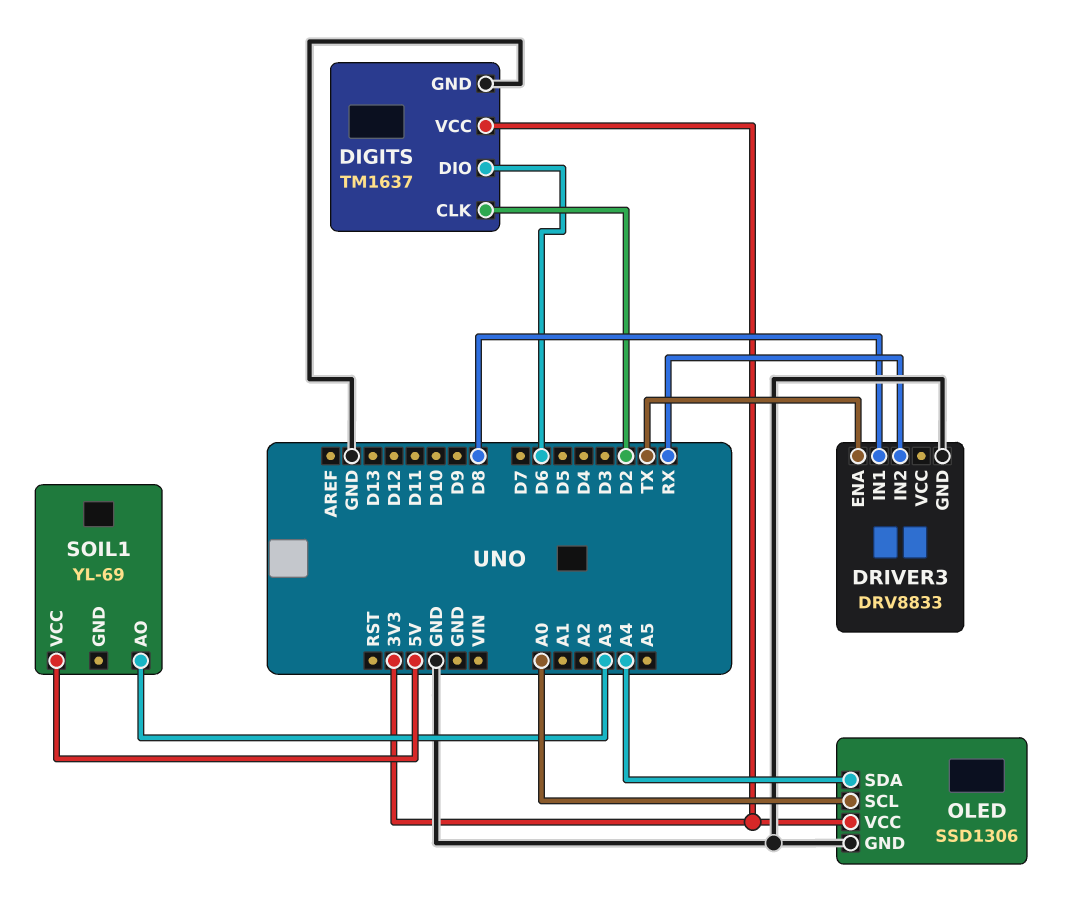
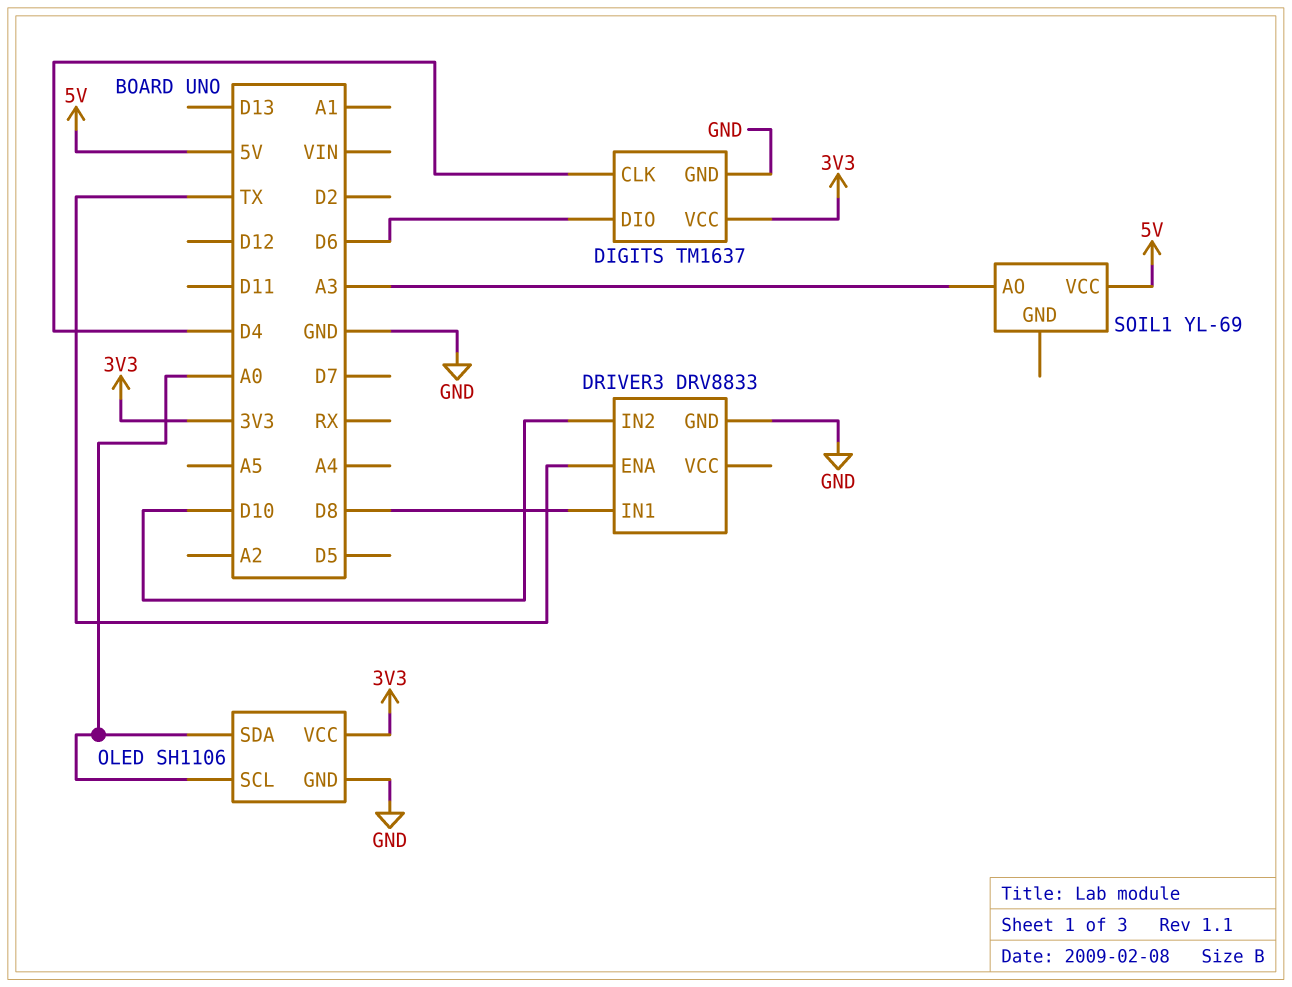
DIGITS pin CLK: D2 -> D4
DRIVER3 pin IN2: RX -> D10
OLED: SSD1306 -> SH1106
OLED pin SDA: A4 -> A0

